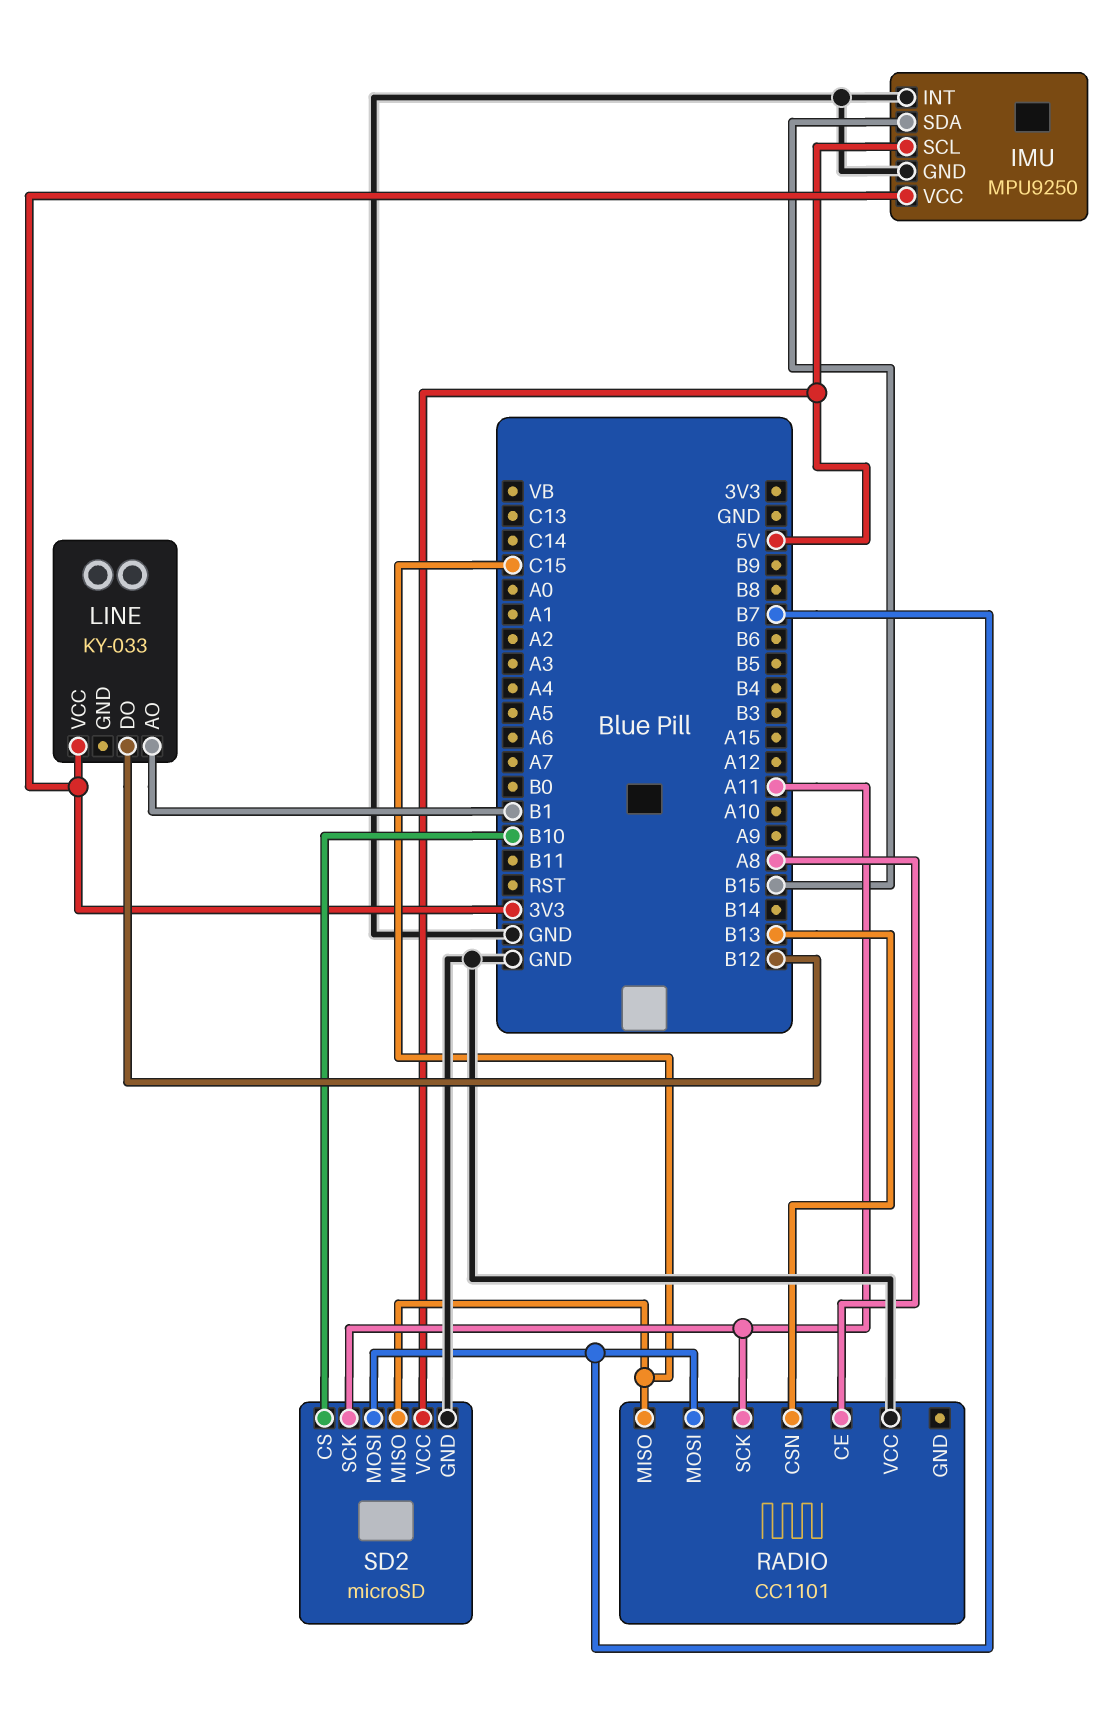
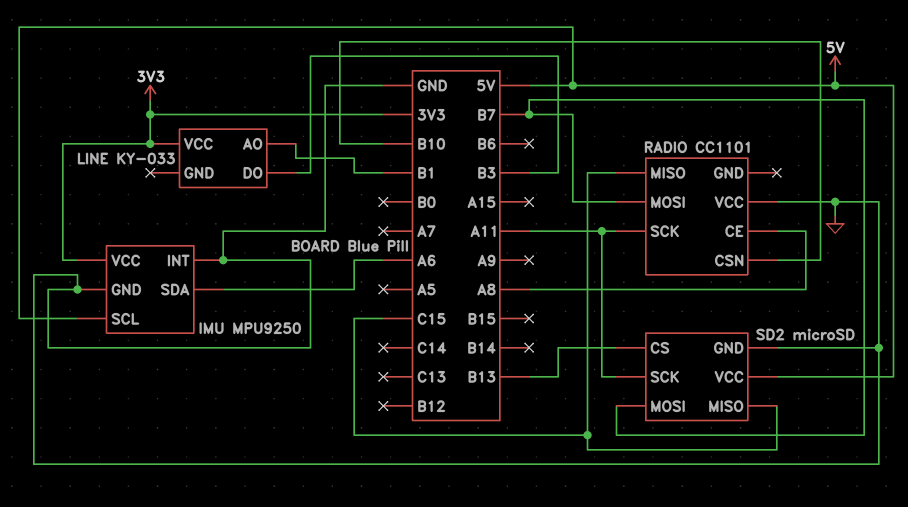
IMU pin SDA: B15 -> A6
LINE pin DO: B12 -> B3
RADIO pin CSN: B13 -> B10
SD2 pin CS: B10 -> B13

